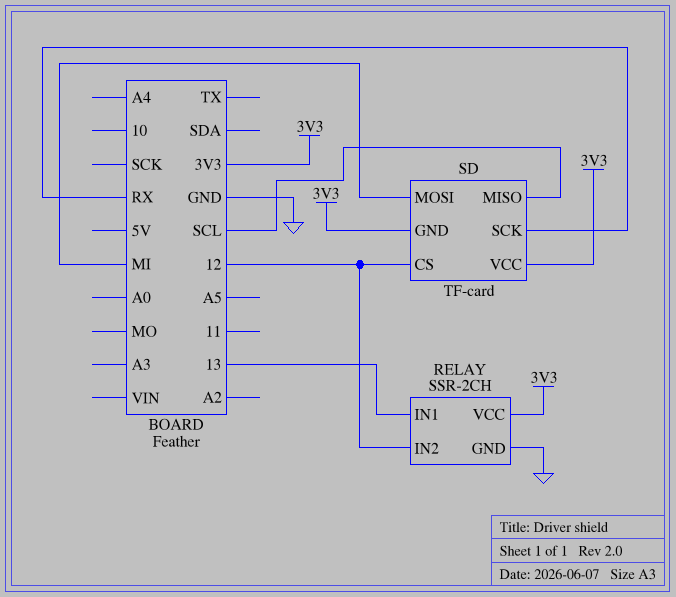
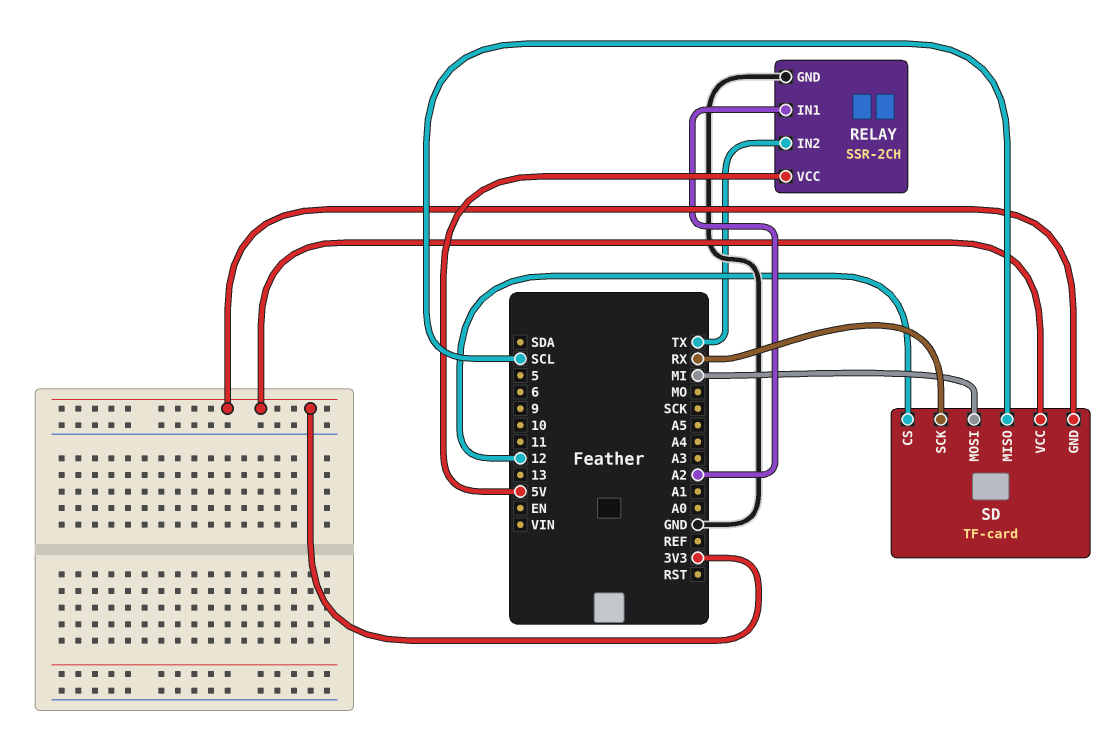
RELAY pin IN1: 13 -> A2
RELAY pin IN2: 12 -> TX
RELAY pin VCC: 3V3 -> 5V

